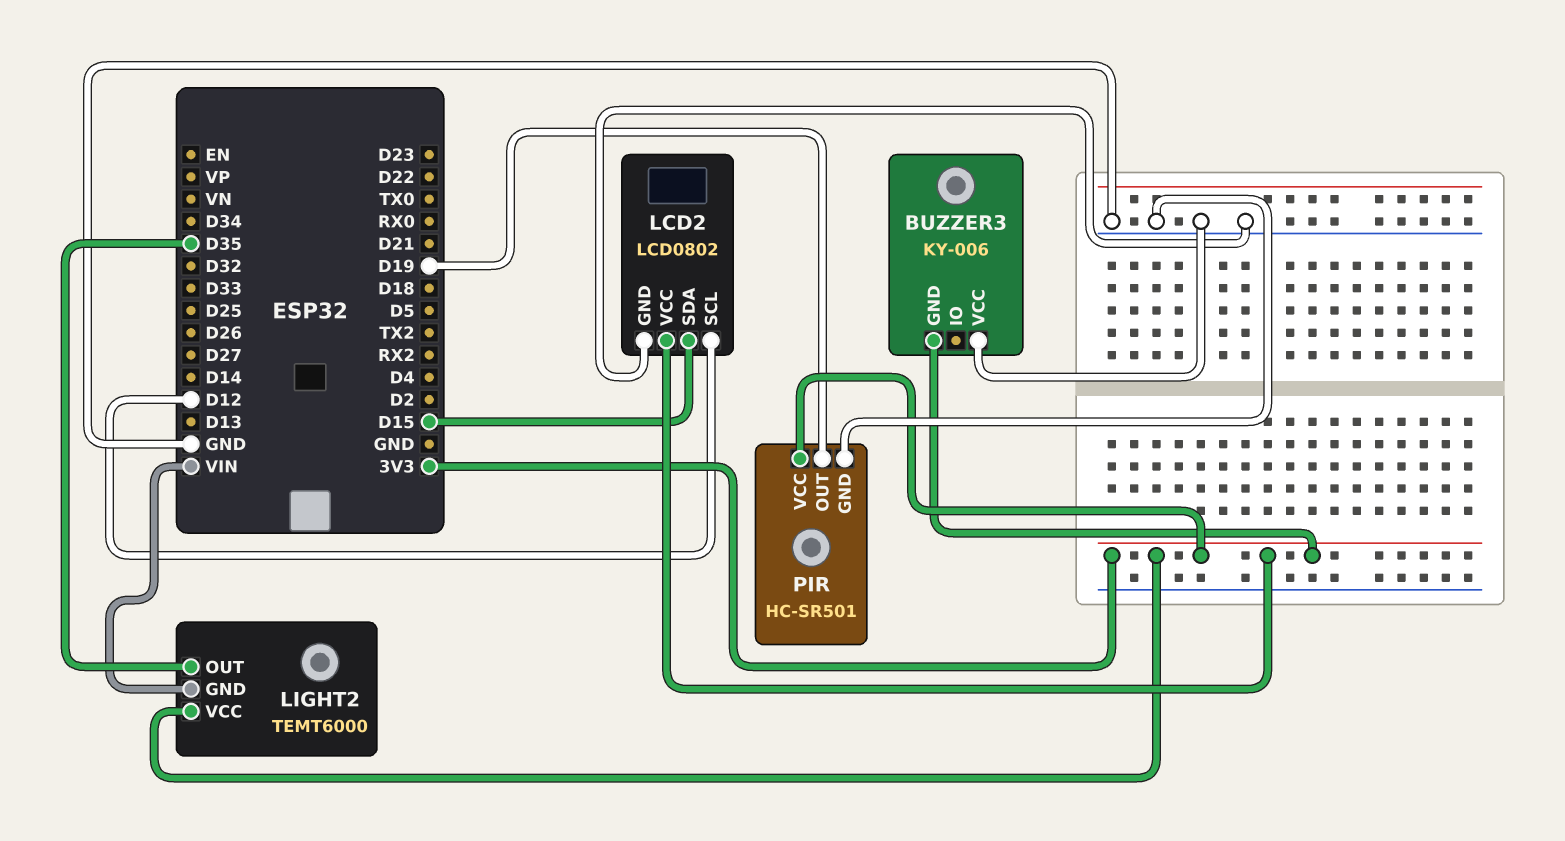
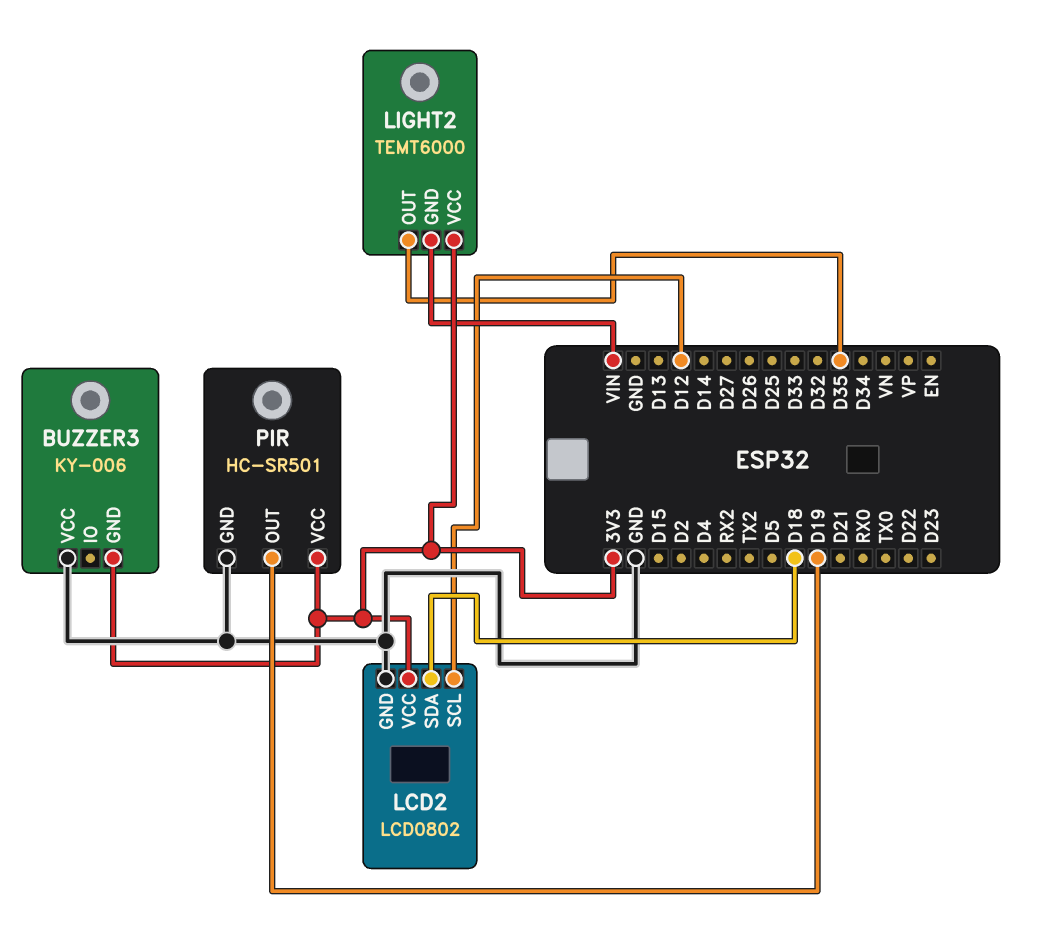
LCD2 pin SDA: D15 -> D18

